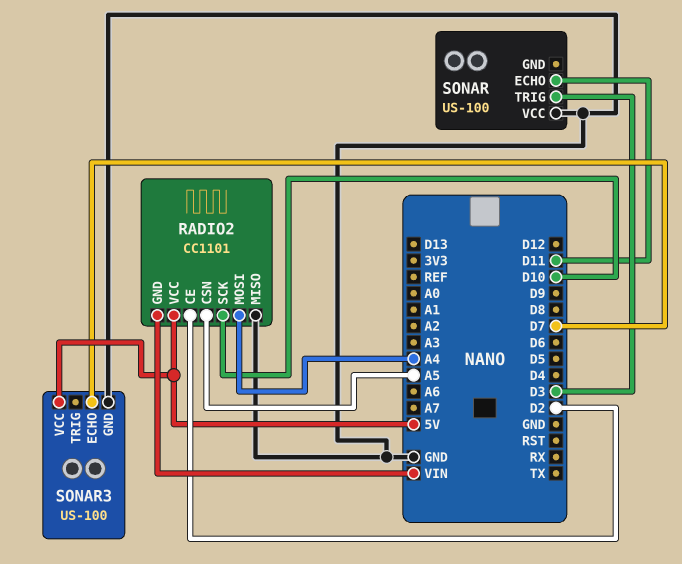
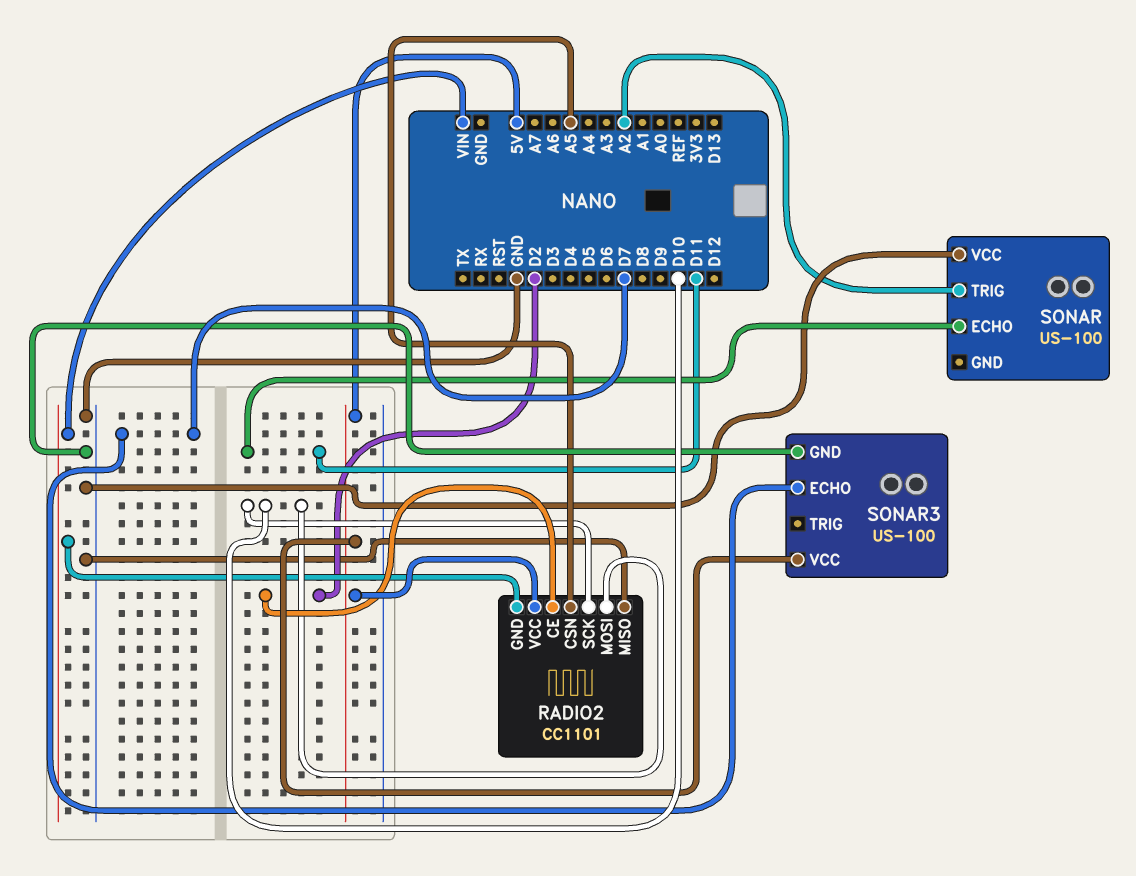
RADIO2 pin MOSI: A4 -> D10
SONAR pin TRIG: D3 -> A2

